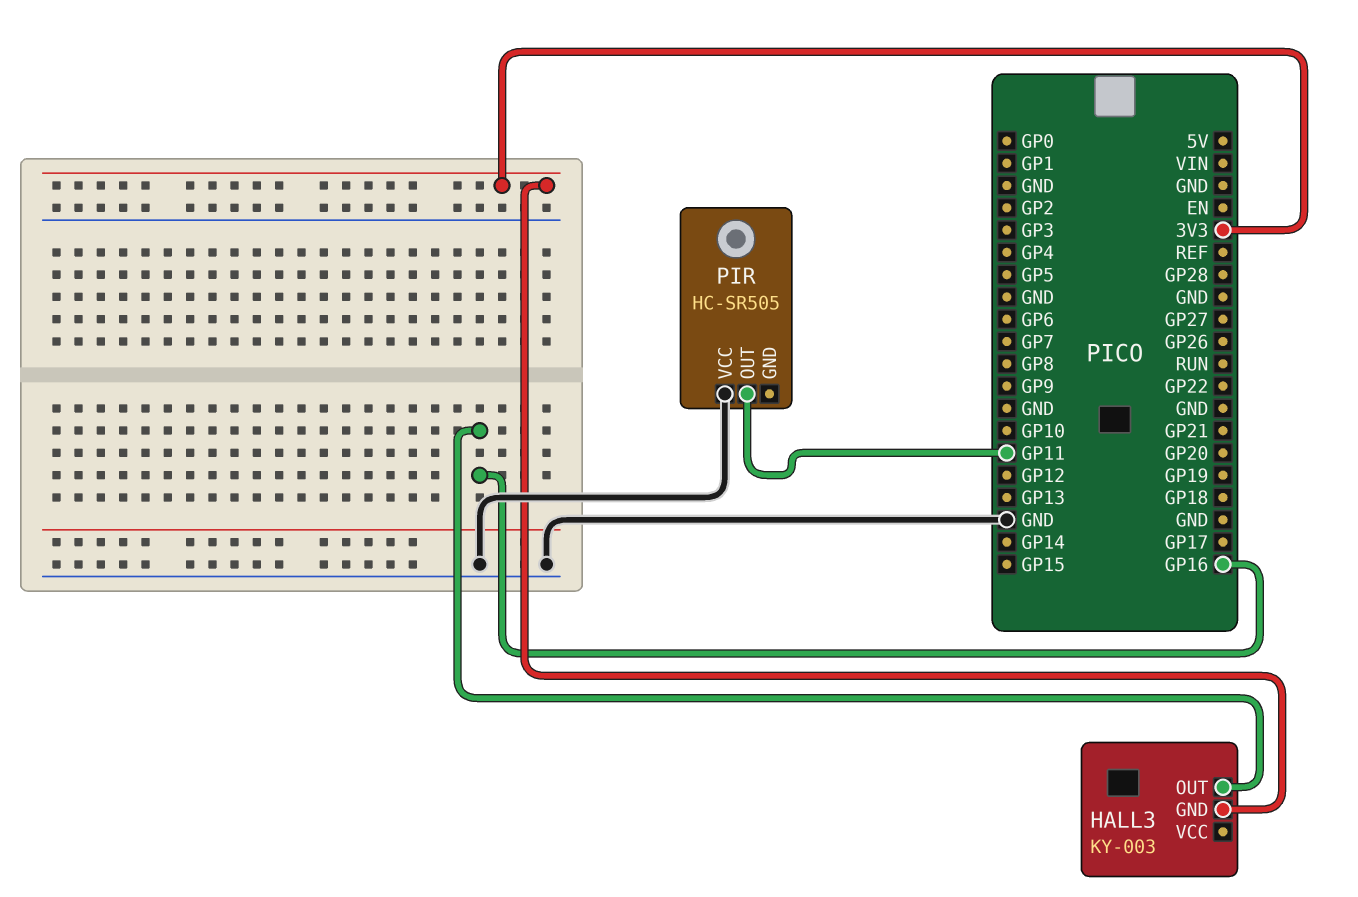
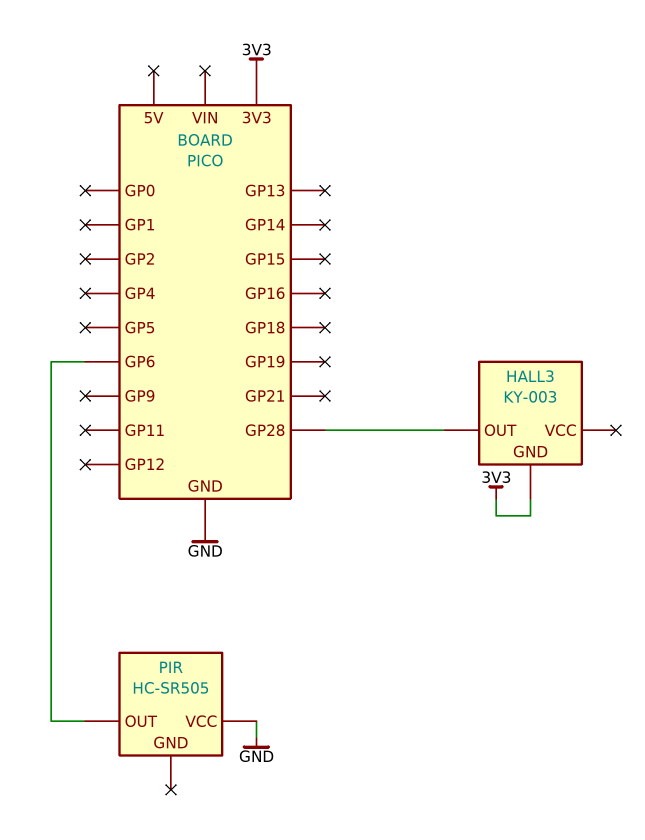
HALL3 pin OUT: GP16 -> GP28
PIR pin OUT: GP11 -> GP6

